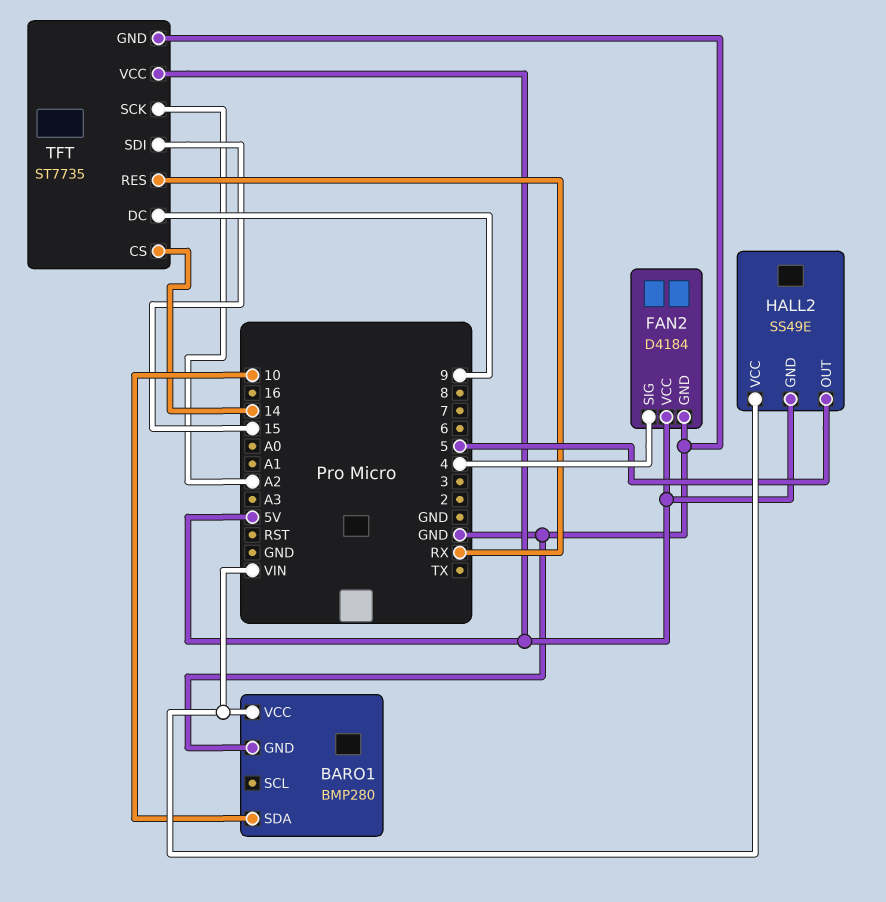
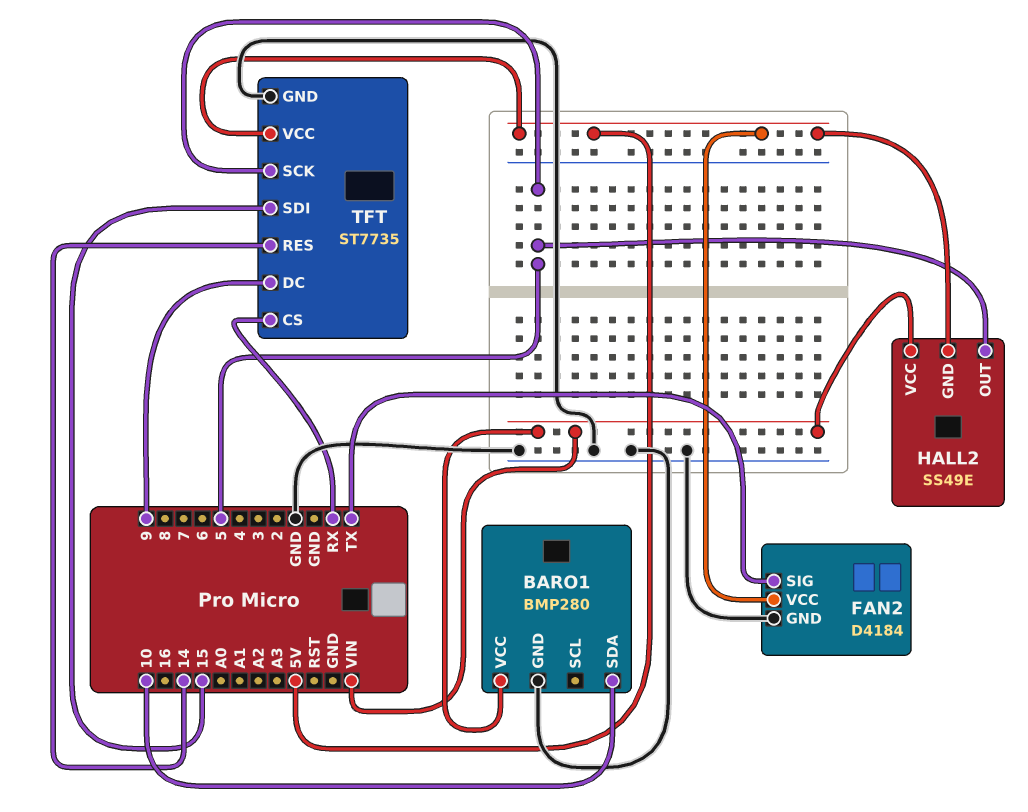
FAN2 pin SIG: 4 -> TX
TFT pin CS: 14 -> RX
TFT pin RES: RX -> 14
TFT pin SCK: A2 -> 5

